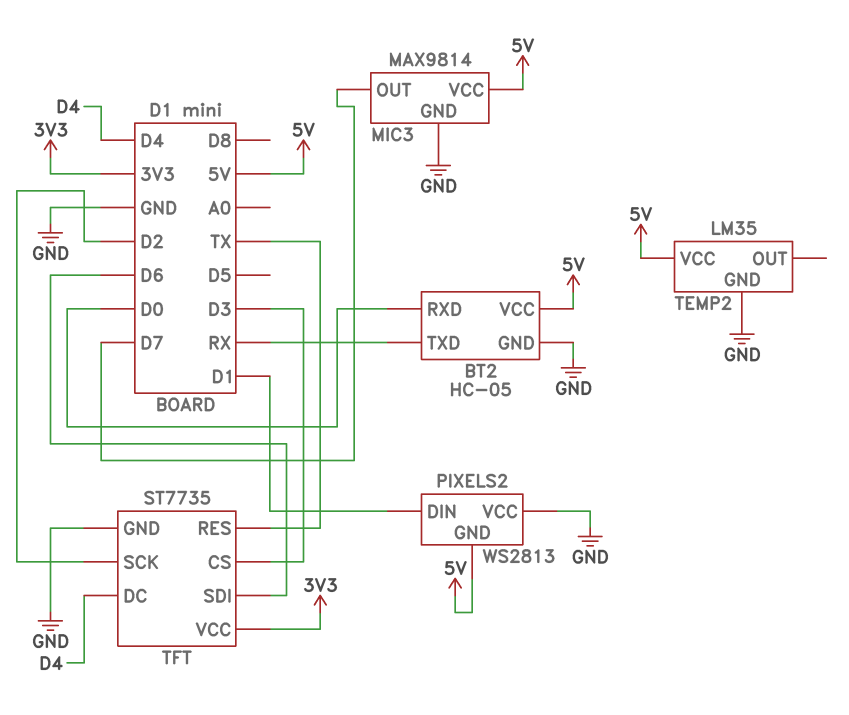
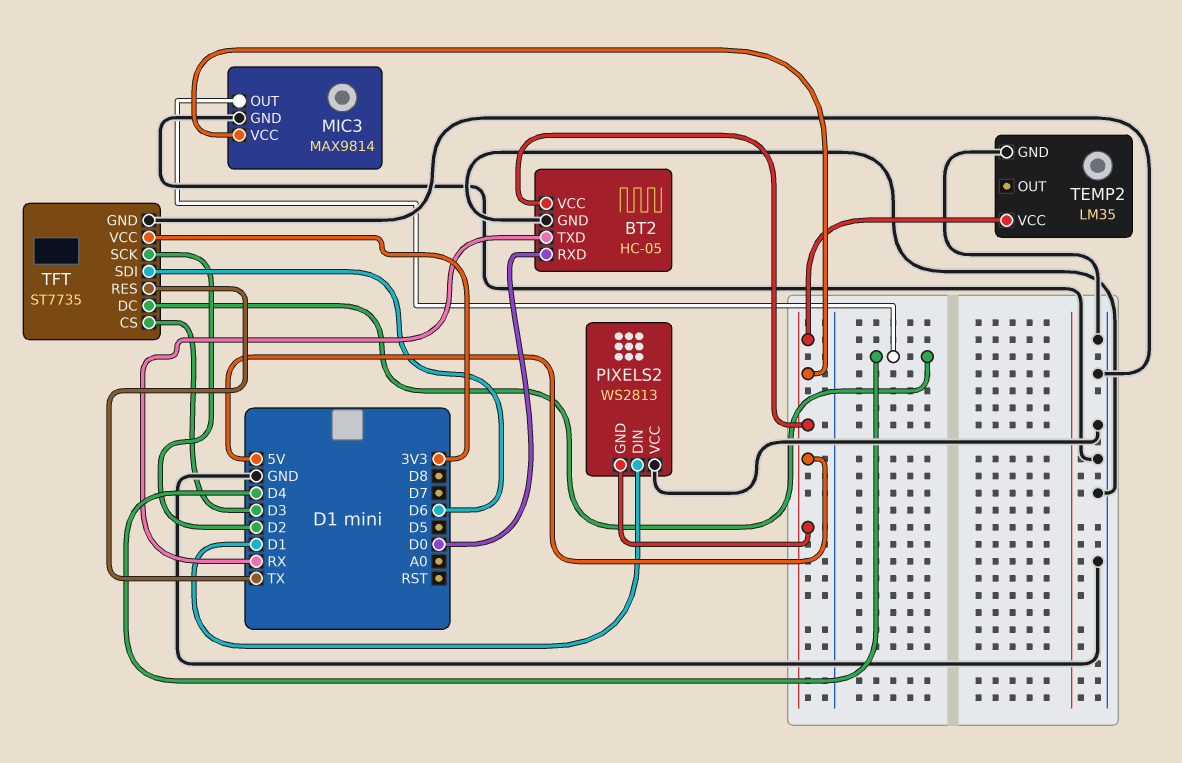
MIC3 pin OUT: D7 -> D4

